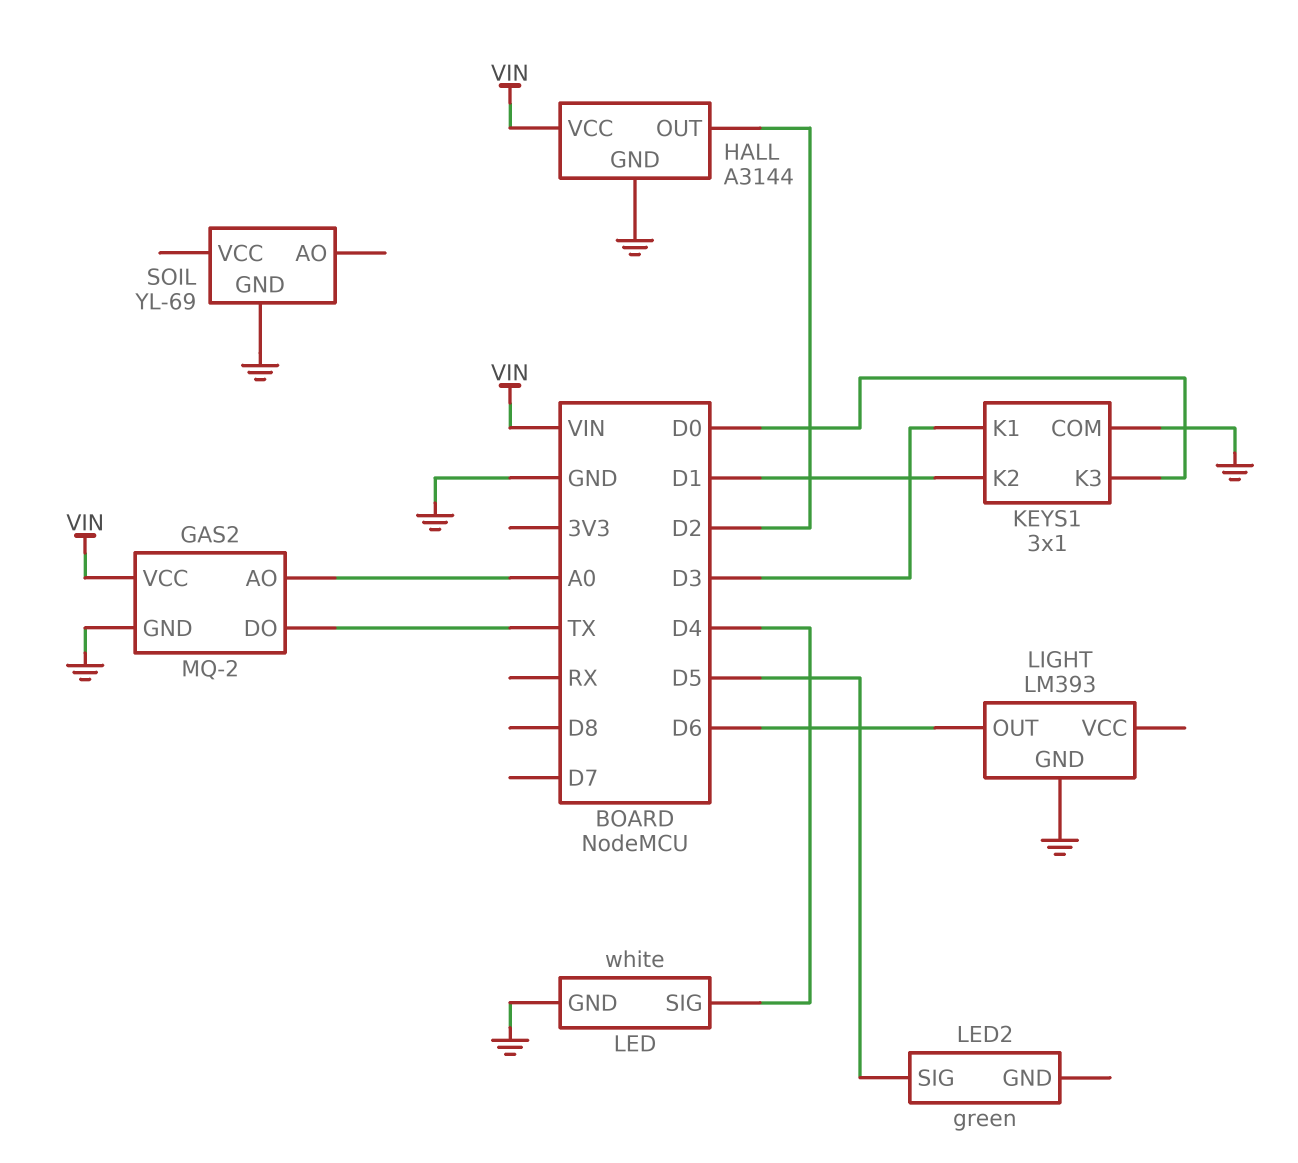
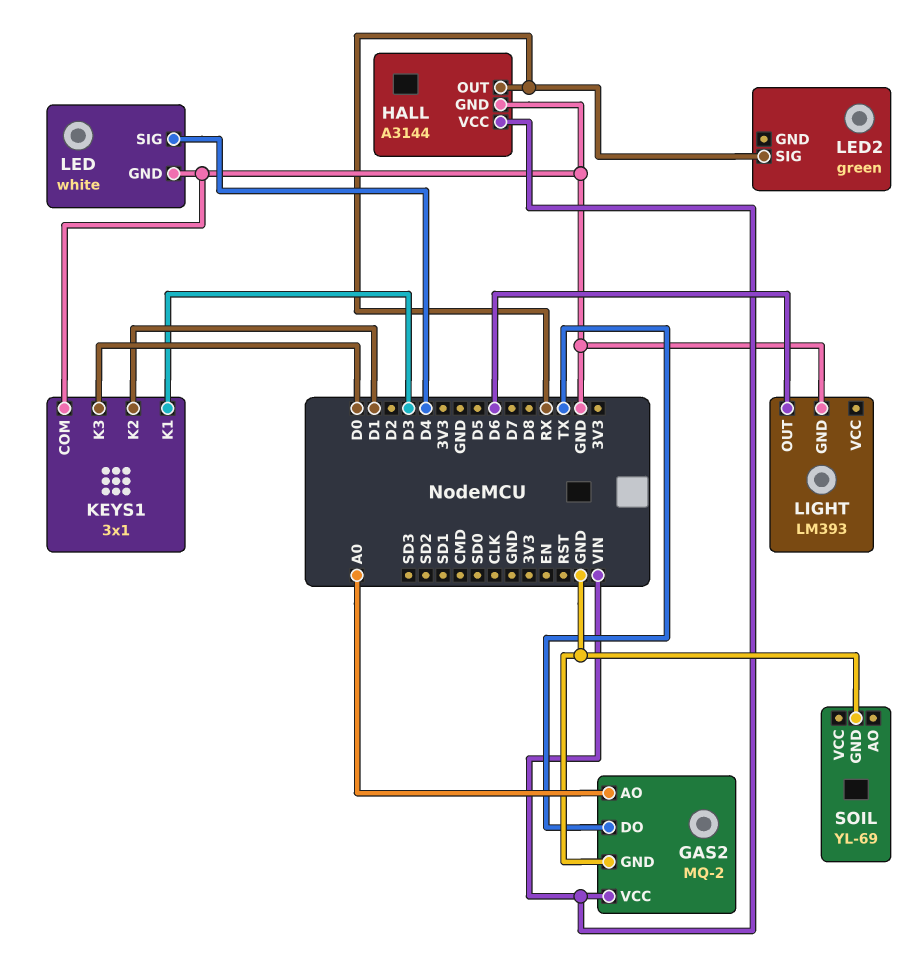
HALL pin OUT: D2 -> RX
LED2 pin SIG: D5 -> RX

